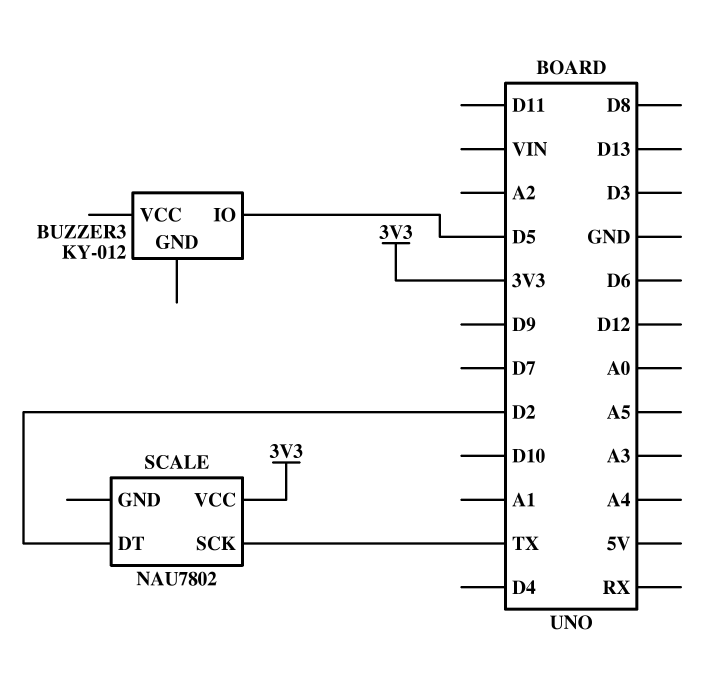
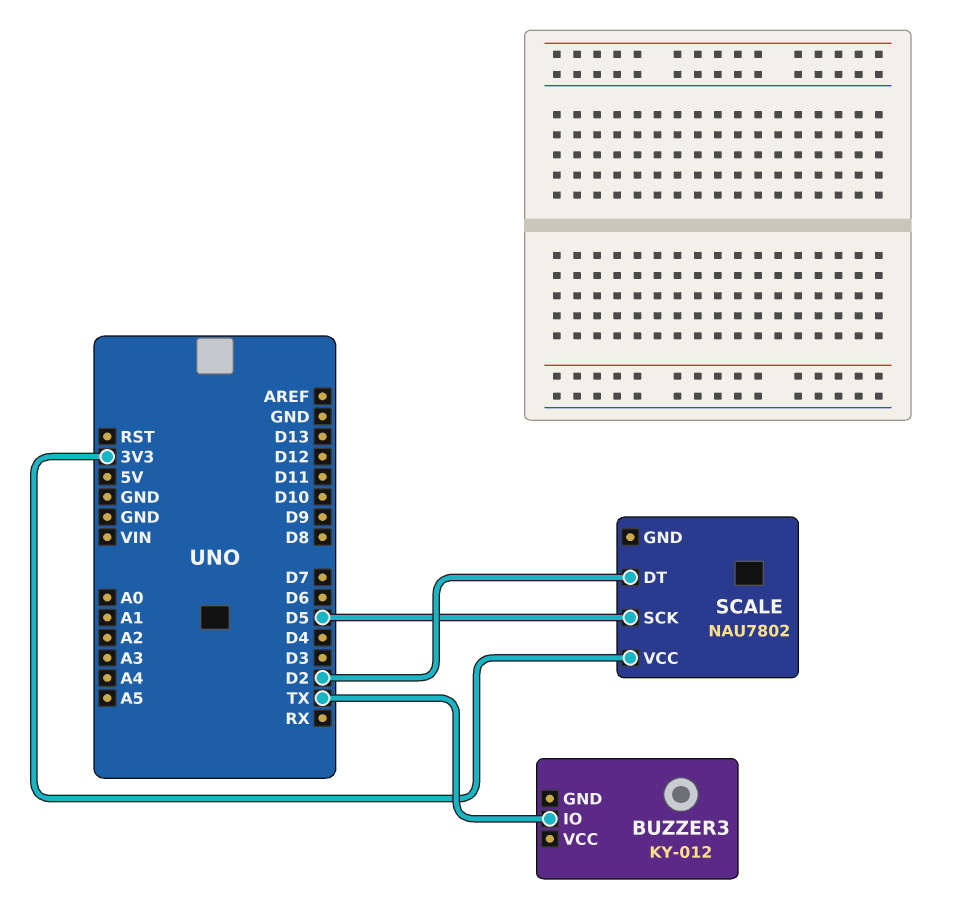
BUZZER3 pin IO: D5 -> TX
SCALE pin SCK: TX -> D5

